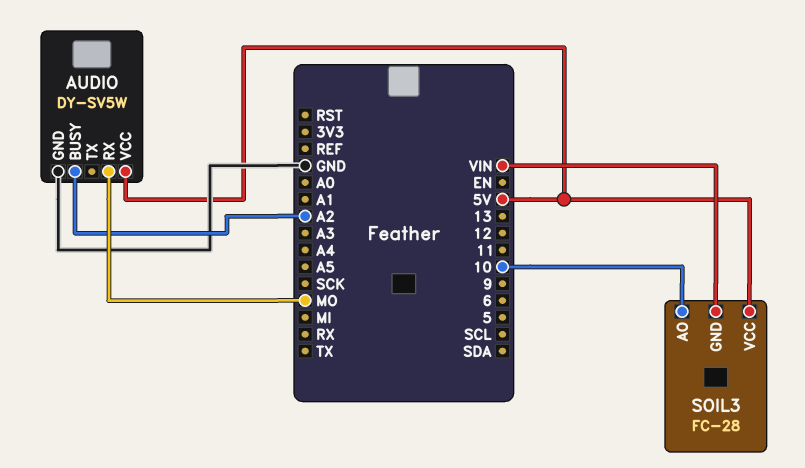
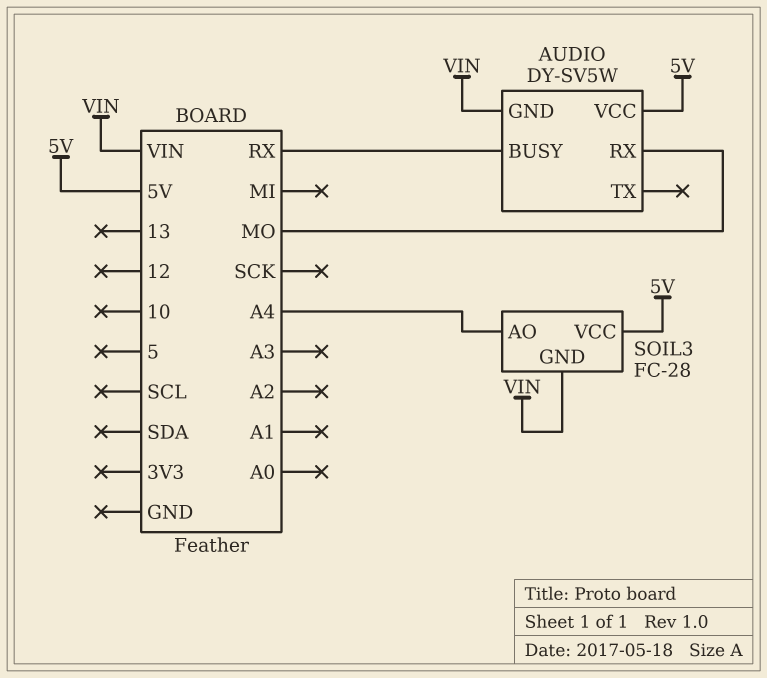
AUDIO pin BUSY: A2 -> RX
AUDIO pin GND: GND -> VIN
SOIL3 pin AO: 10 -> A4

